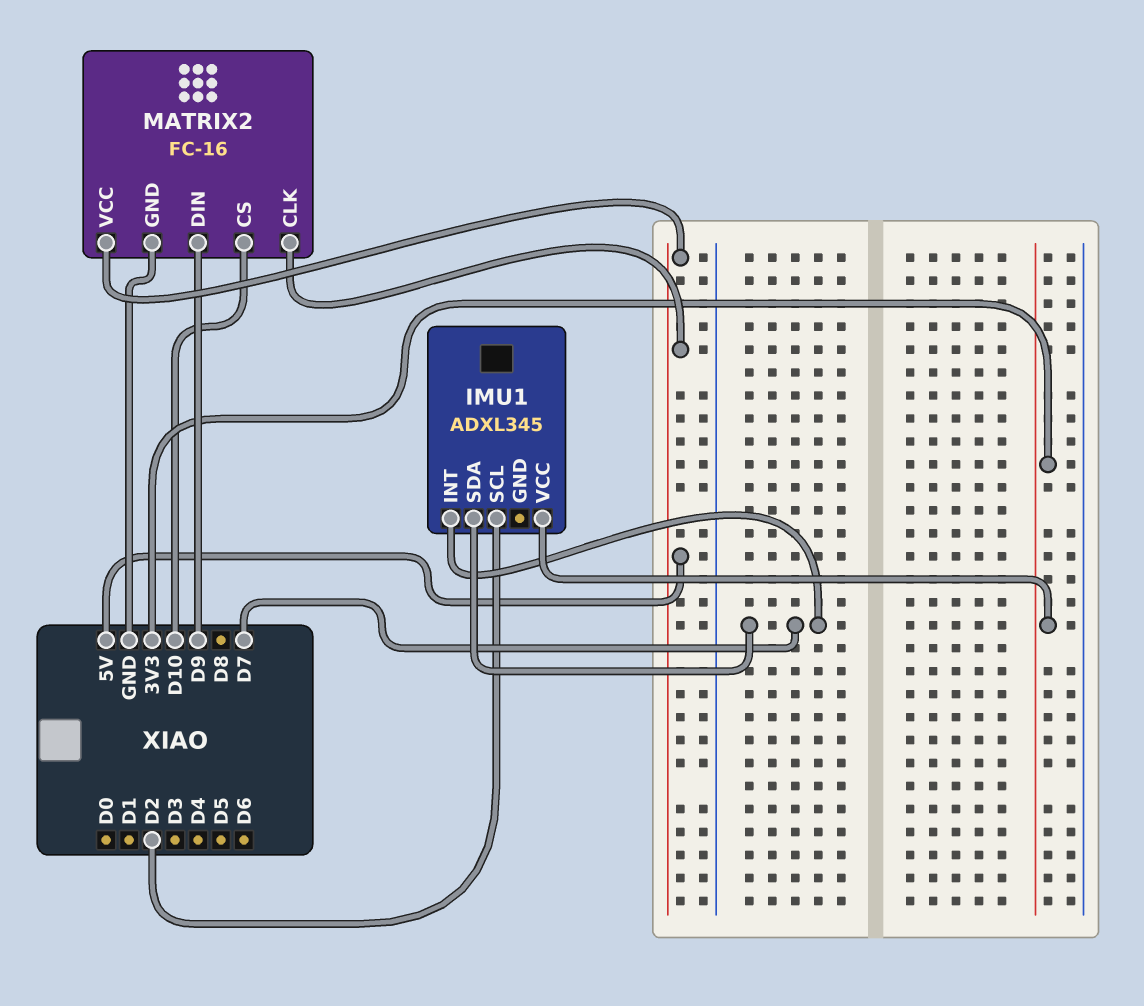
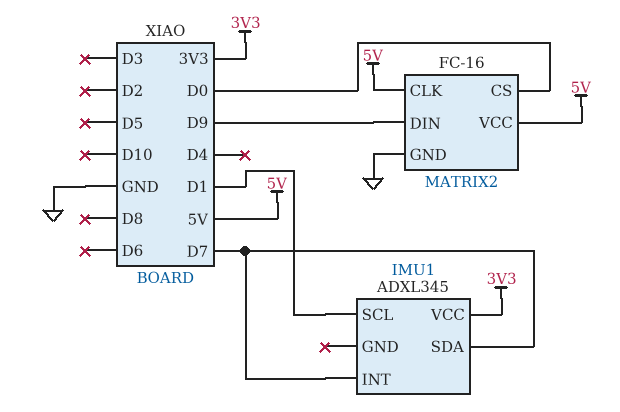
IMU1 pin SCL: D2 -> D1
MATRIX2 pin CS: D10 -> D0

